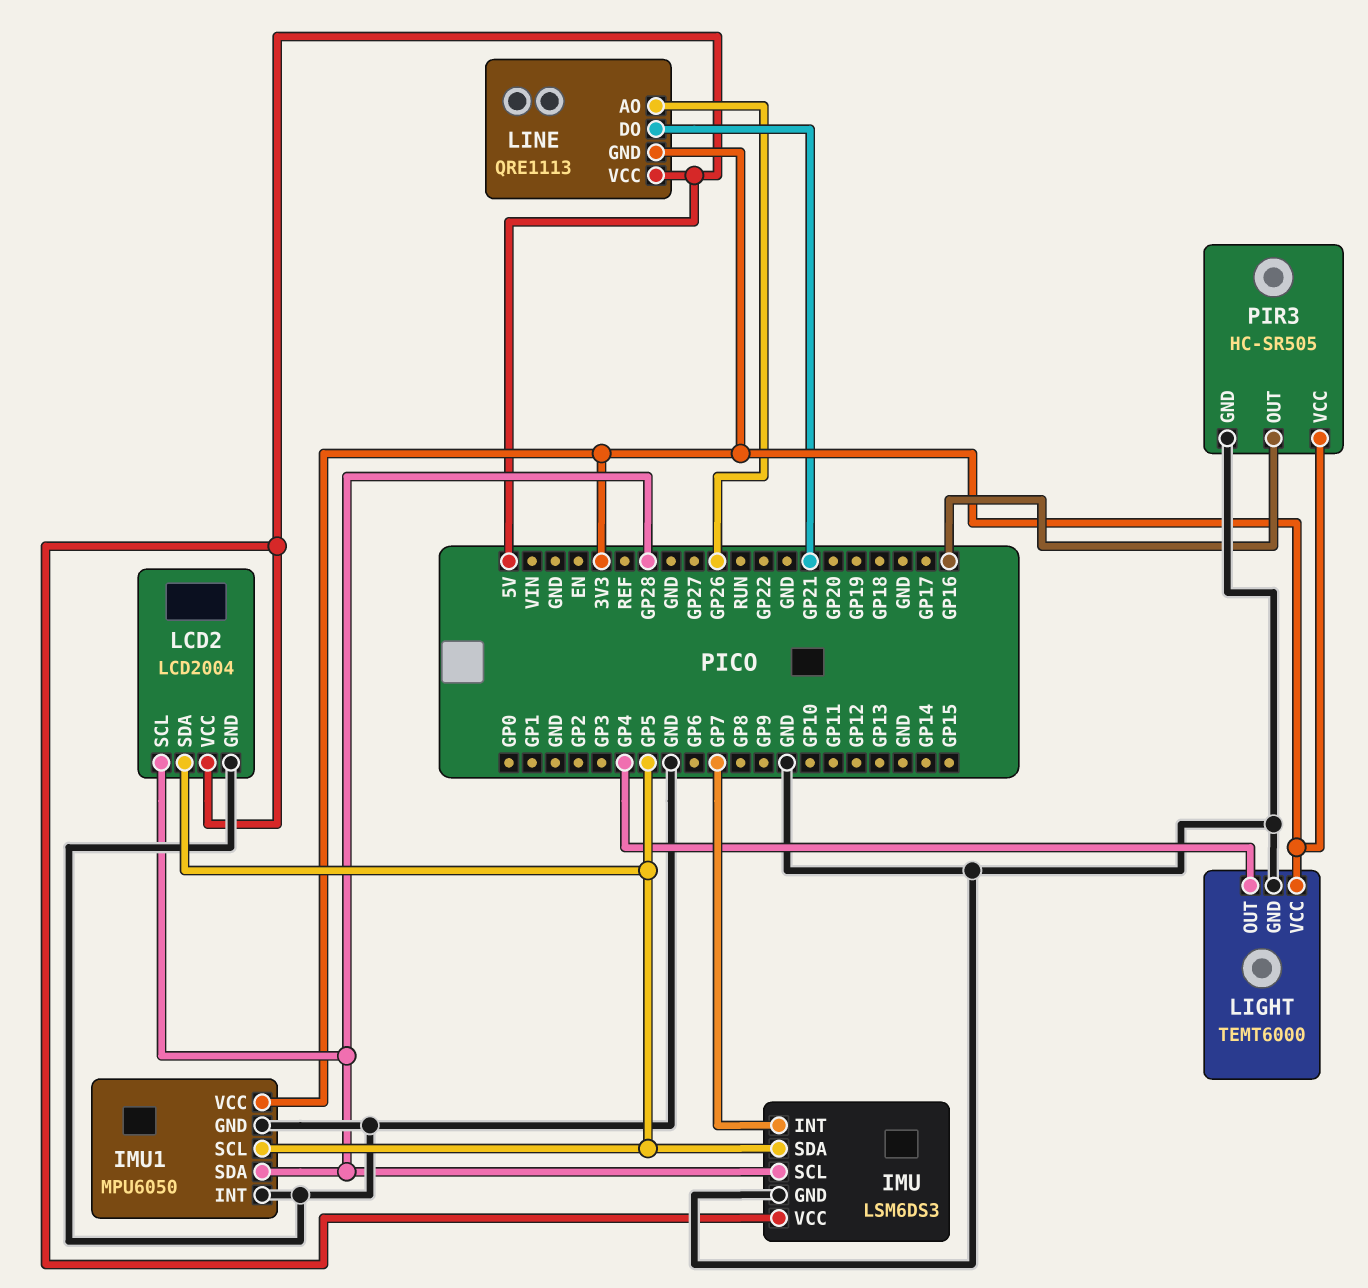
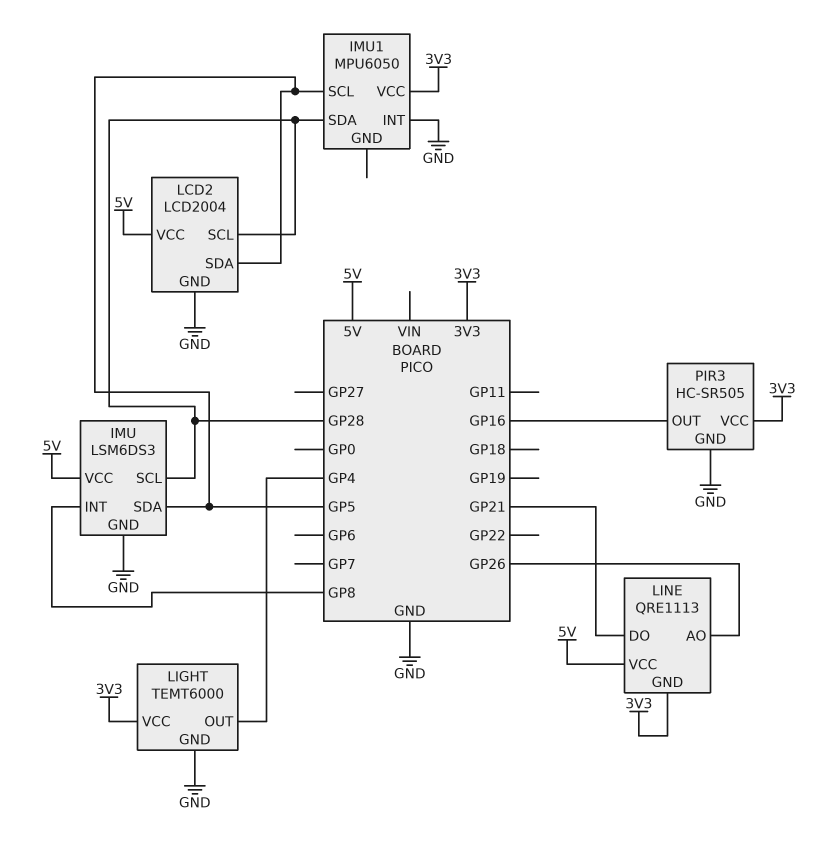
IMU pin INT: GP7 -> GP8
IMU1 pin GND: GND -> none

